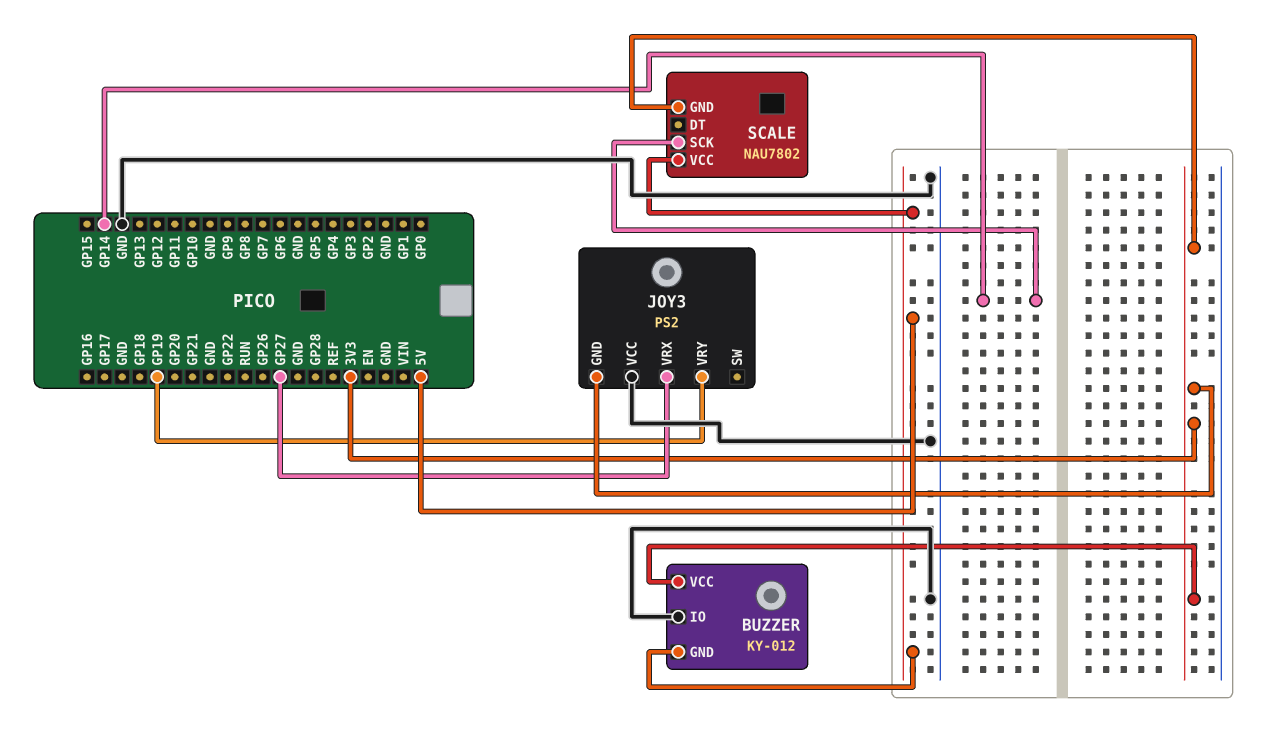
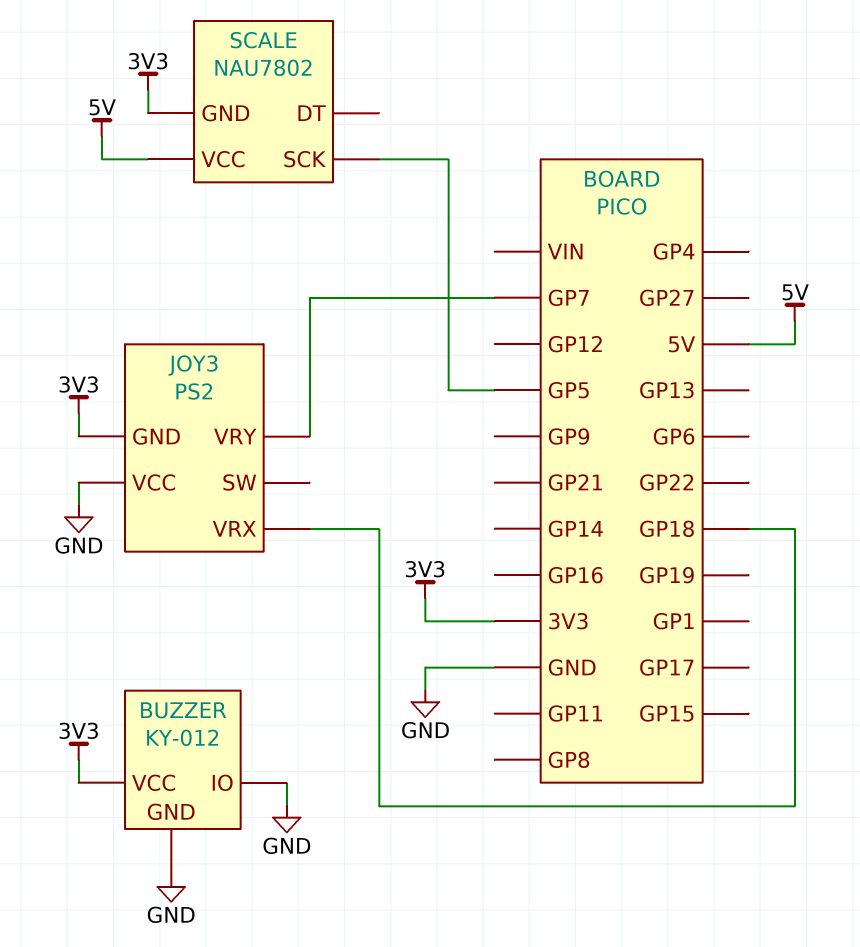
BUZZER pin GND: 5V -> GND
JOY3 pin VRX: GP27 -> GP18
JOY3 pin VRY: GP19 -> GP7
SCALE pin SCK: GP14 -> GP5

